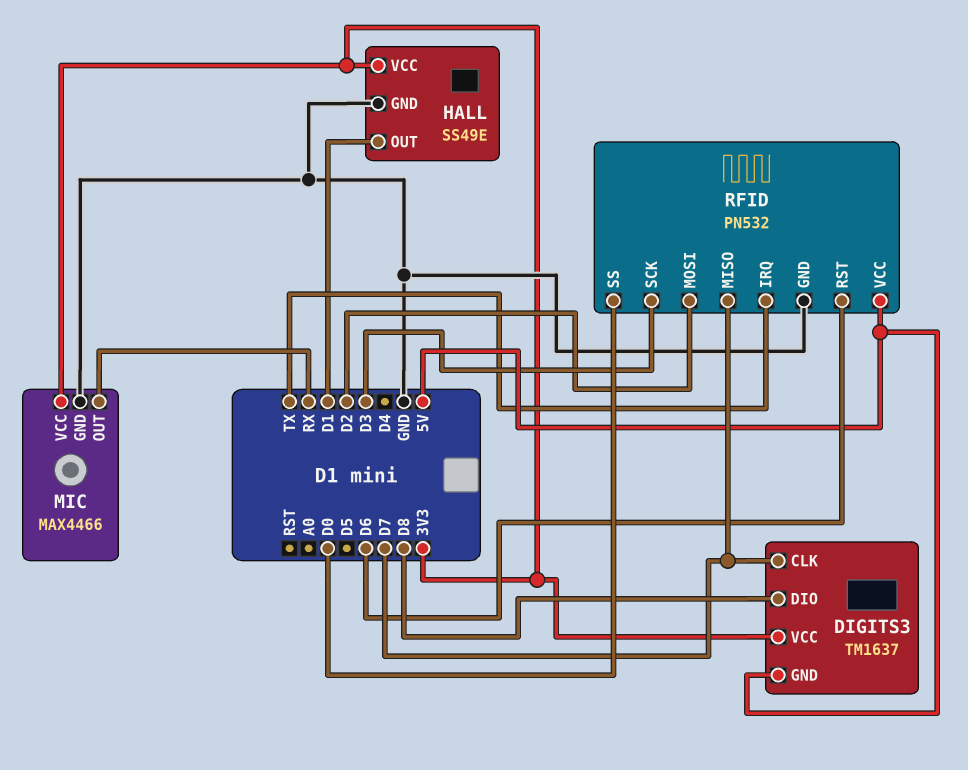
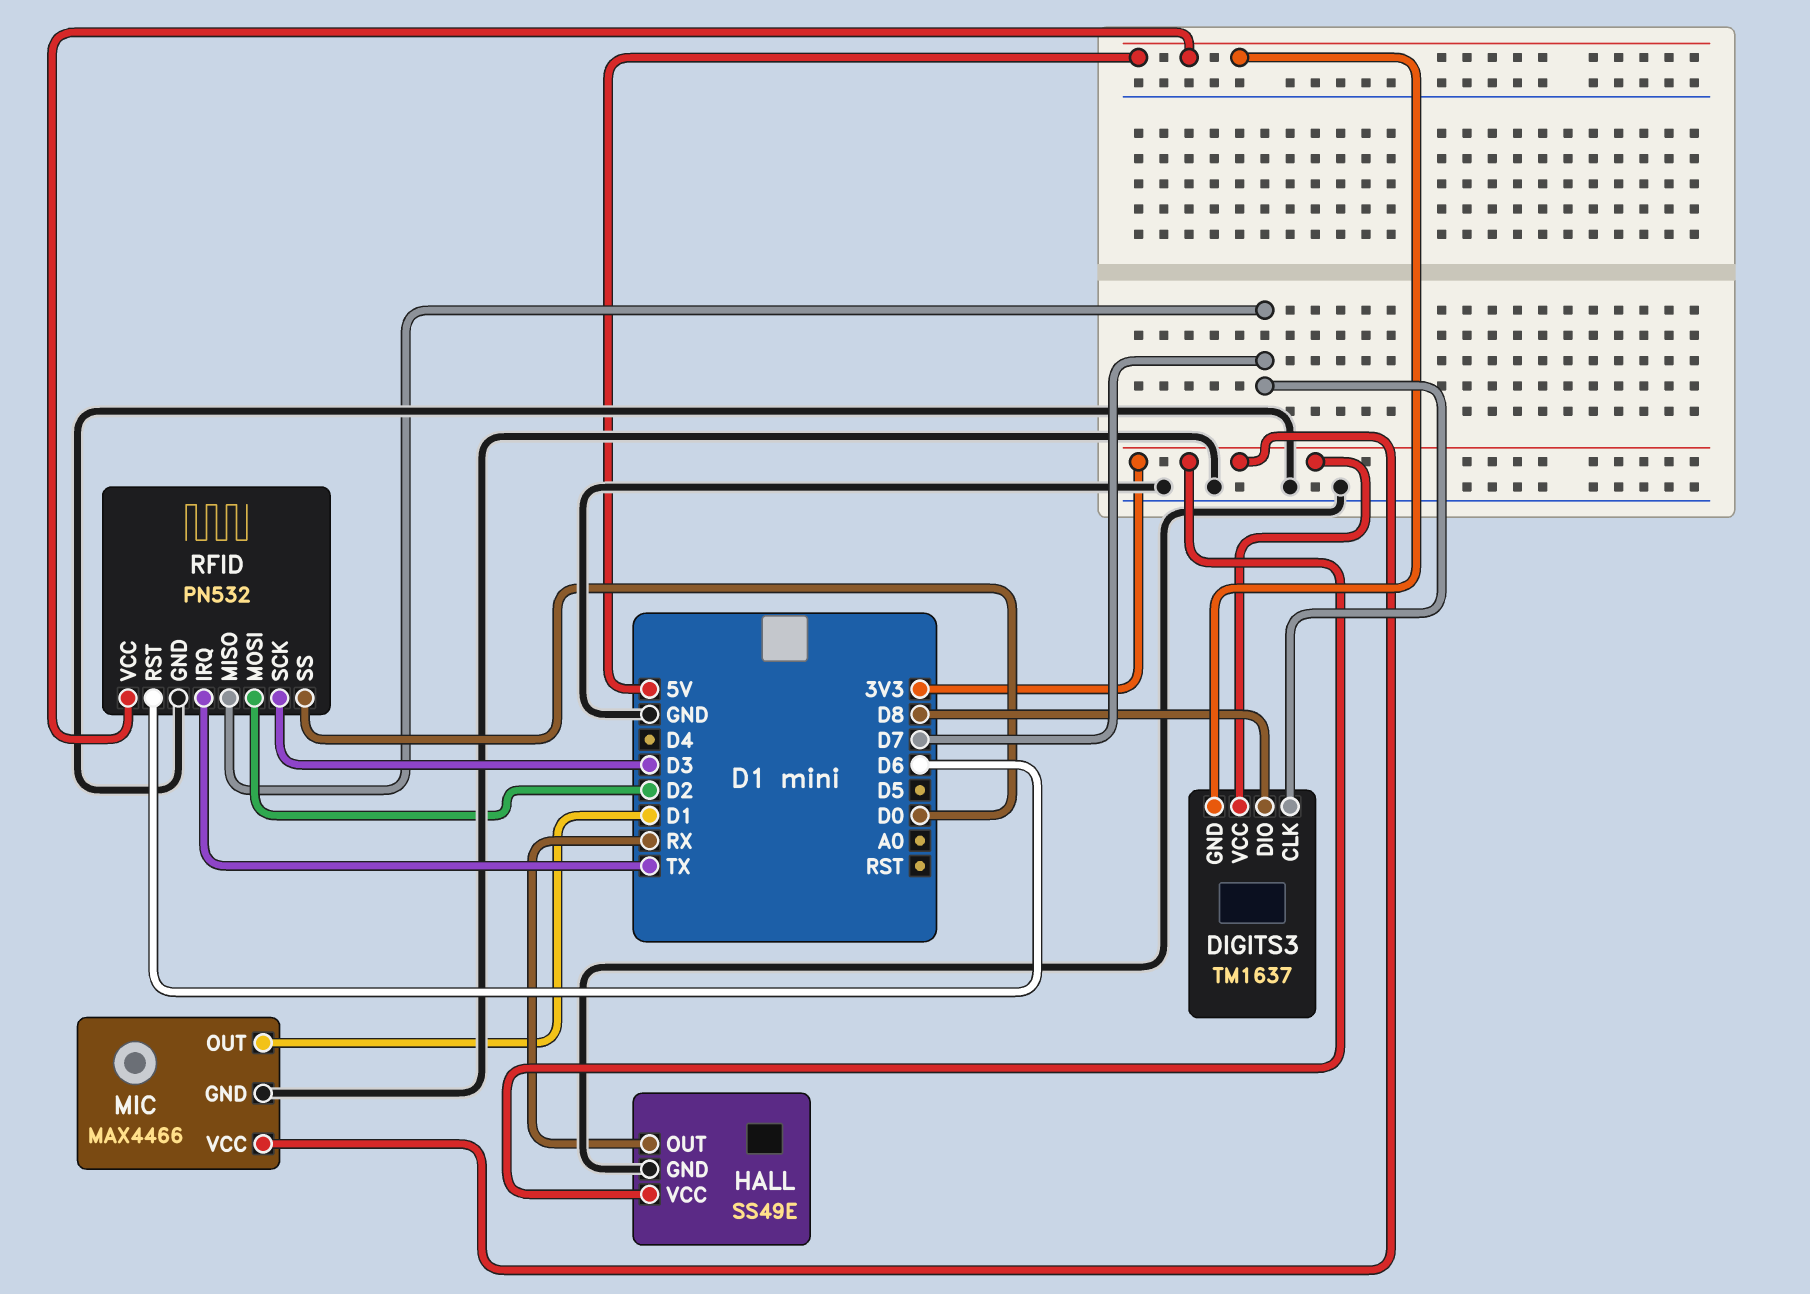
HALL pin OUT: D1 -> RX
MIC pin OUT: RX -> D1

